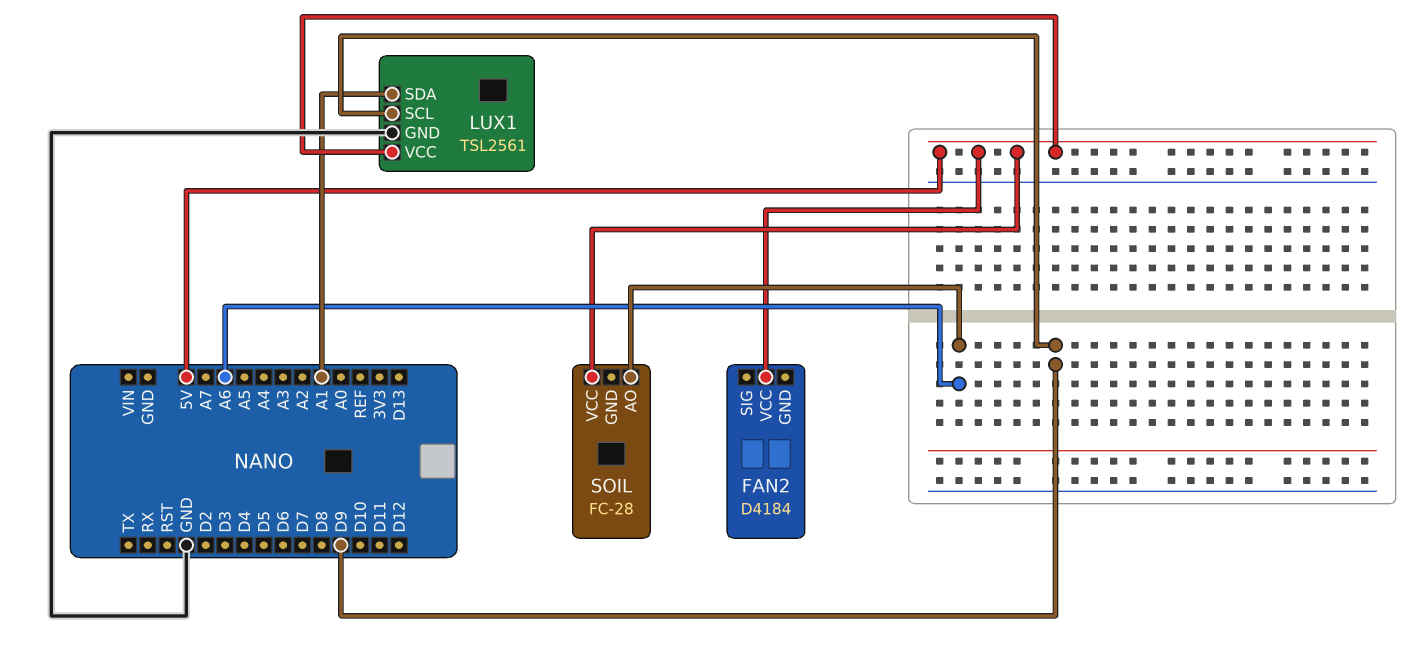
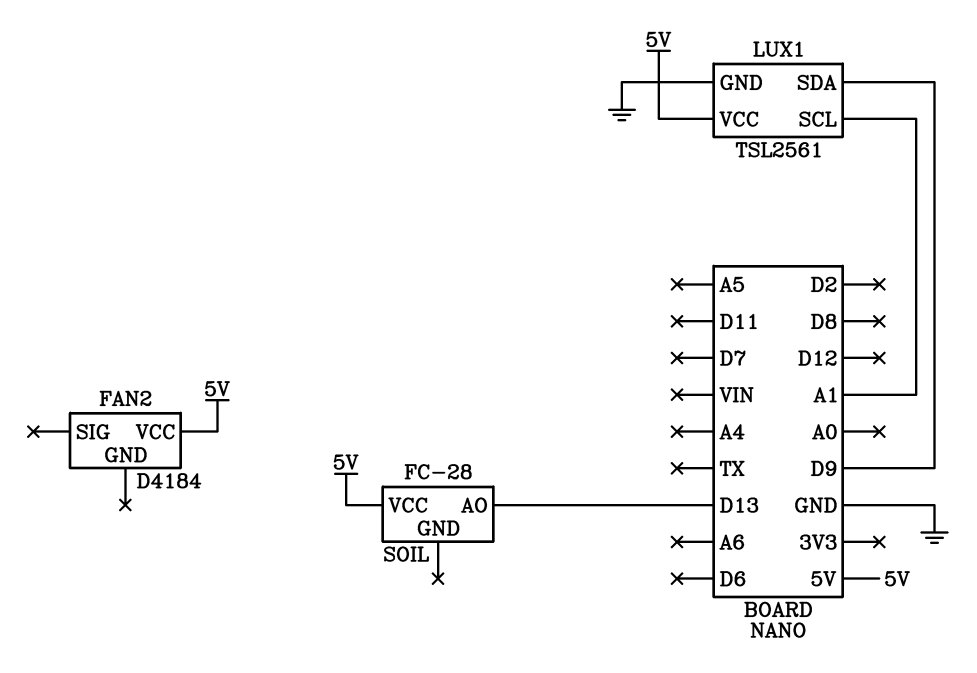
LUX1 pin SCL: D9 -> A1
LUX1 pin SDA: A1 -> D9
SOIL pin AO: A6 -> D13

